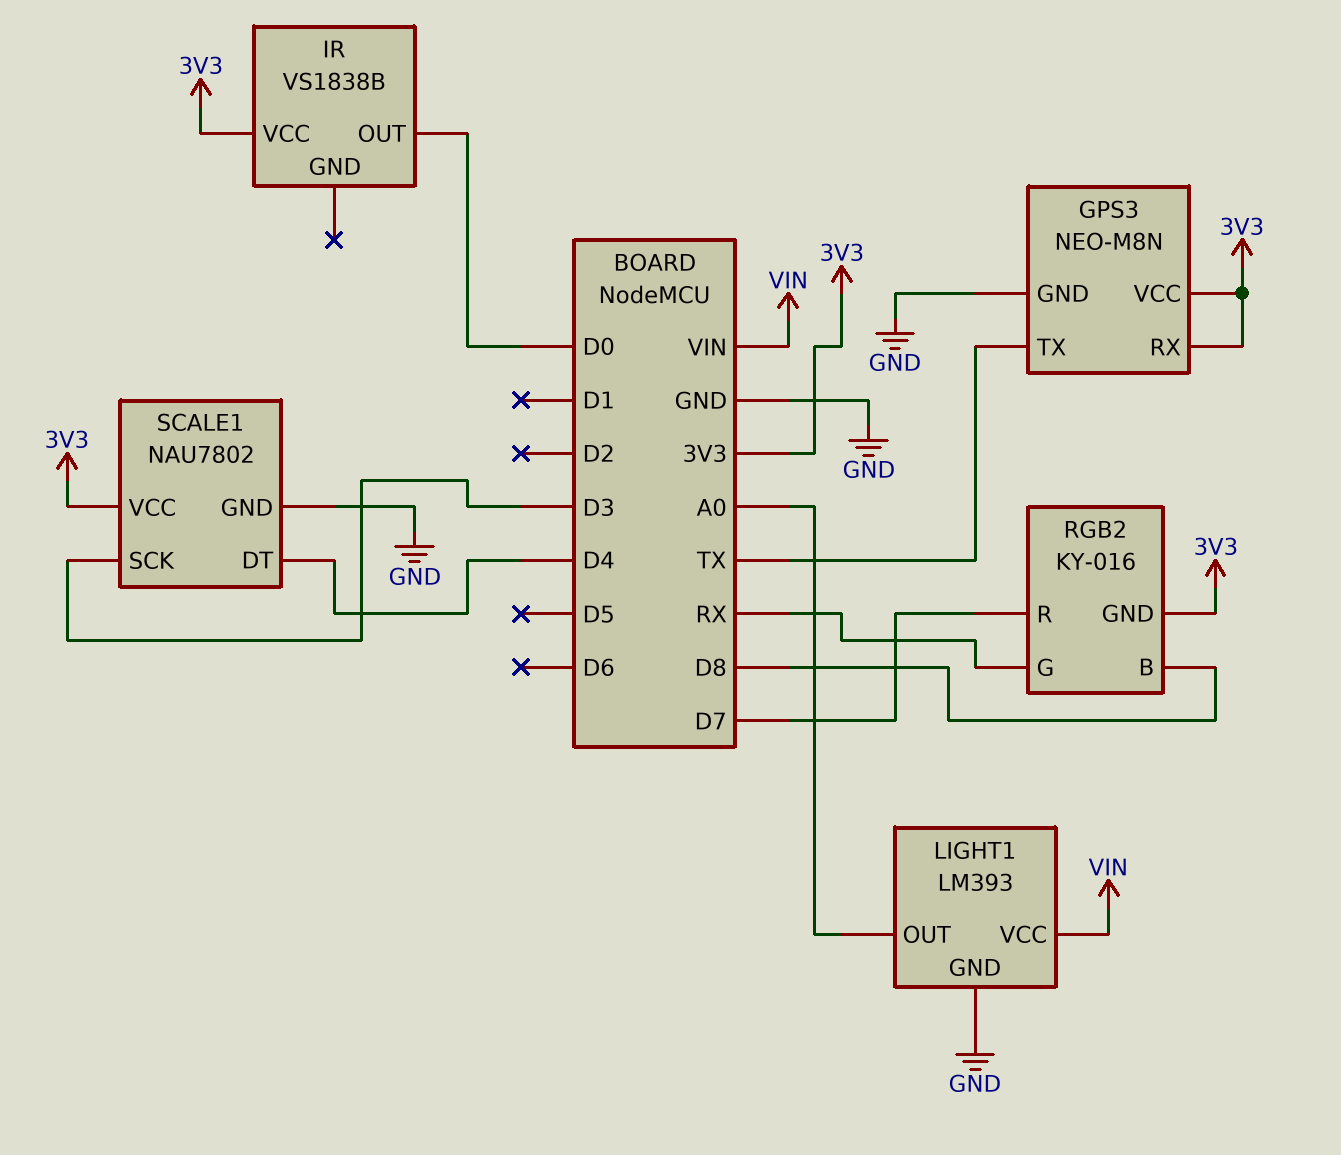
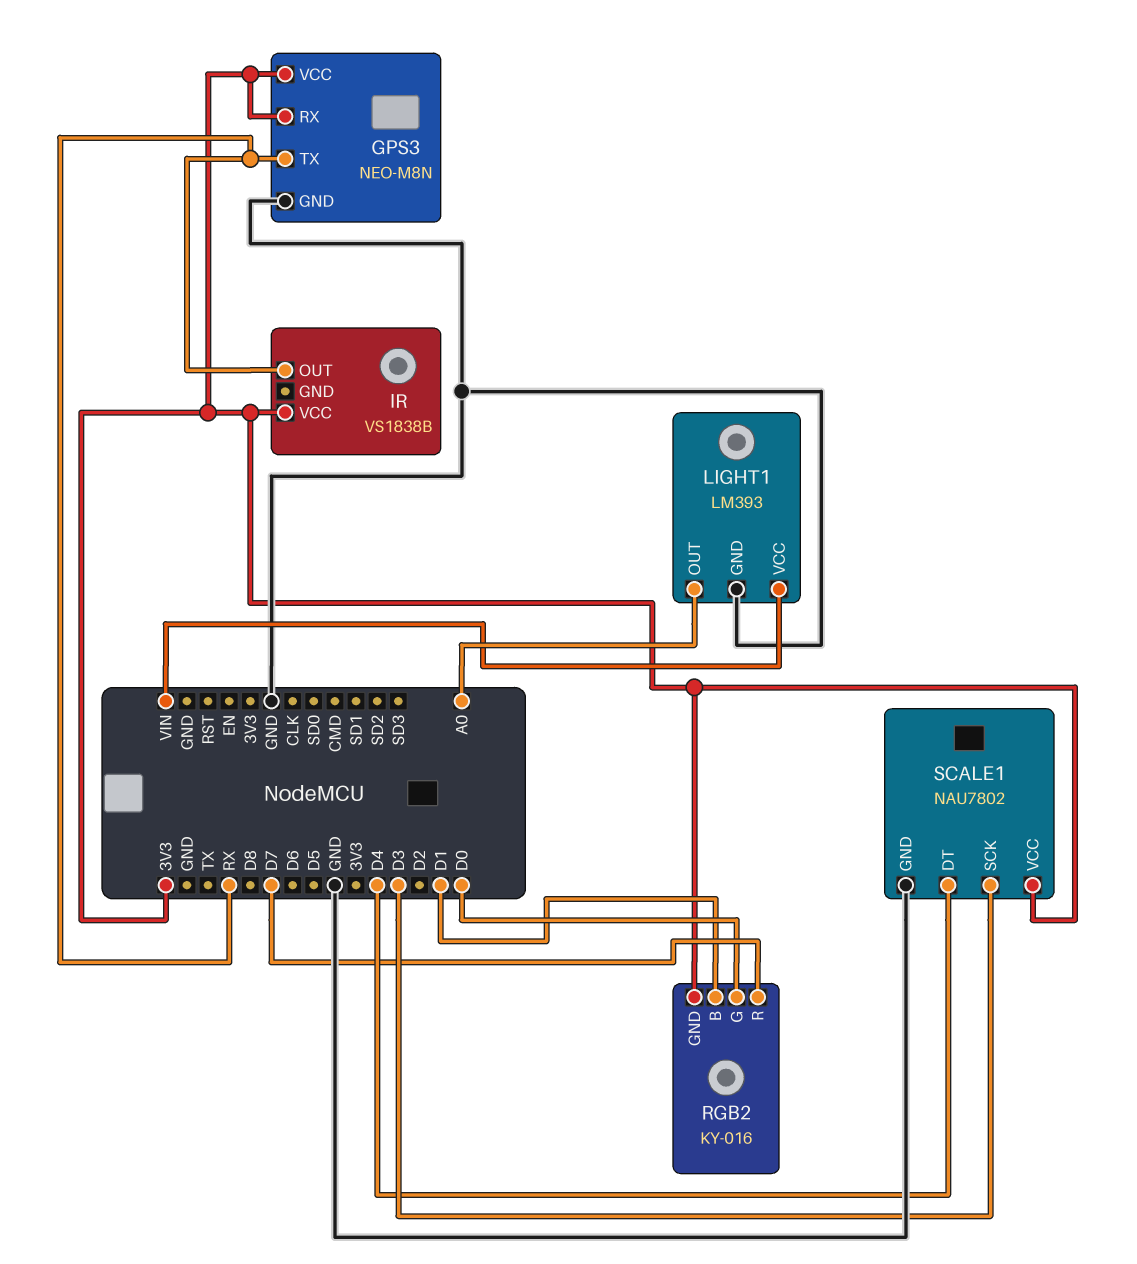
GPS3 pin TX: TX -> RX
IR pin OUT: D0 -> RX
RGB2 pin B: D8 -> D1
RGB2 pin G: RX -> D0

